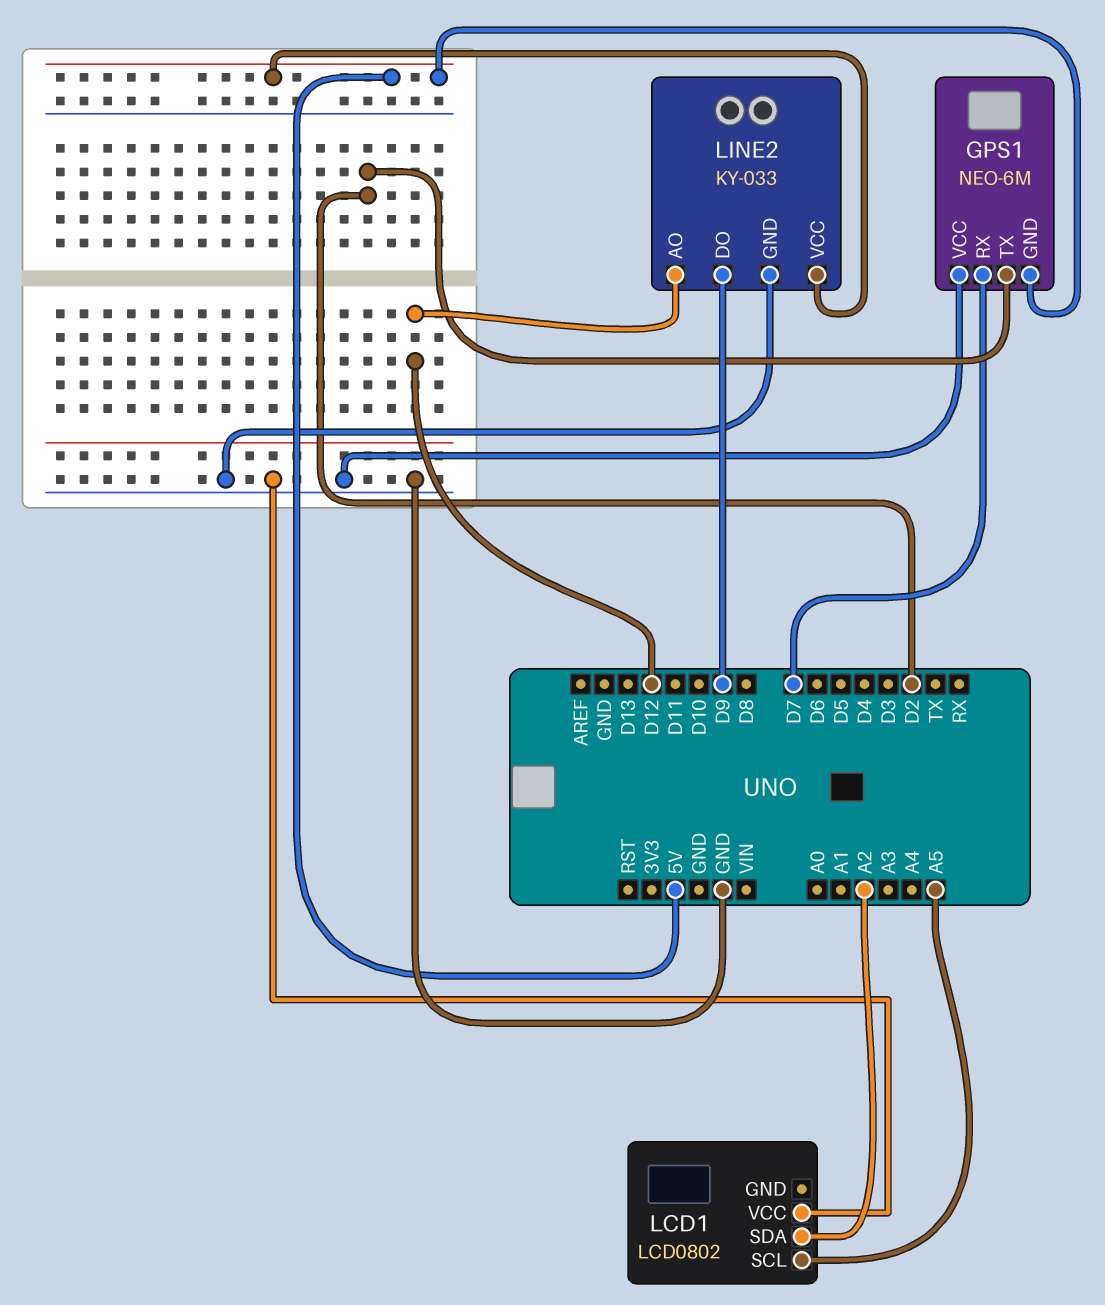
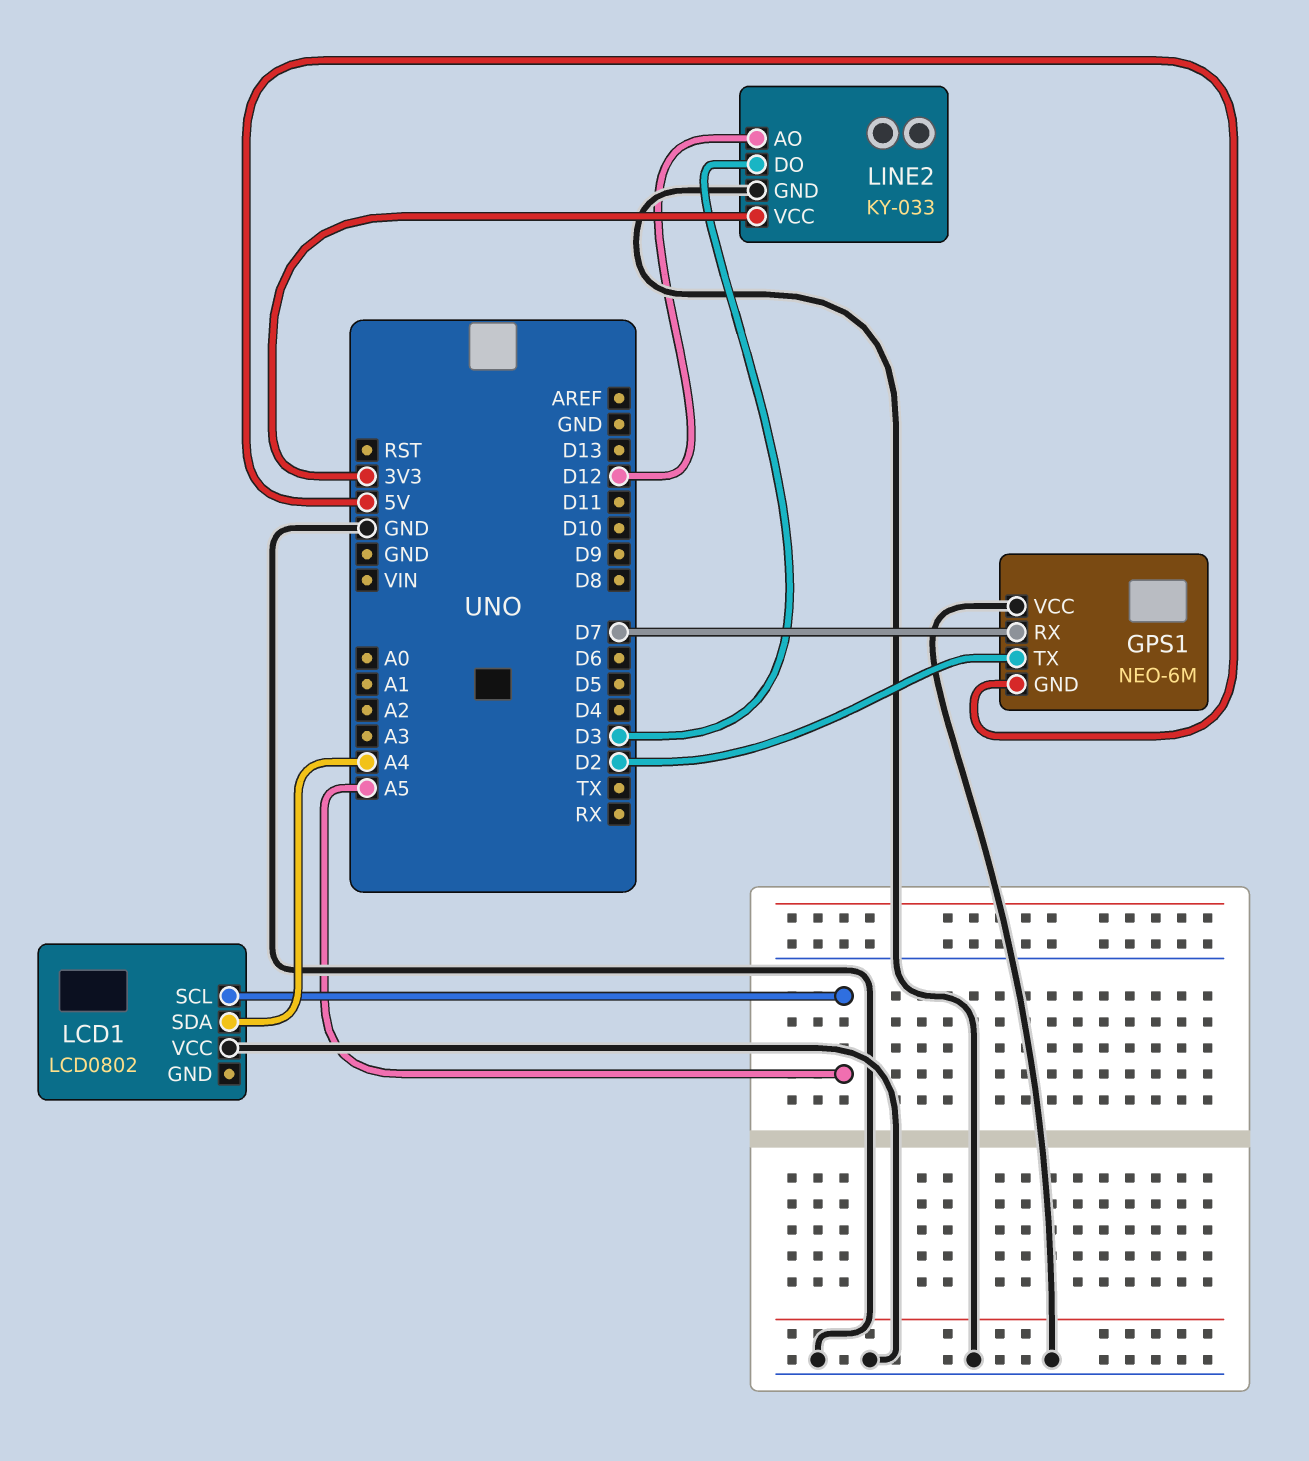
LCD1 pin SDA: A2 -> A4
LINE2 pin DO: D9 -> D3
LINE2 pin VCC: 5V -> 3V3

